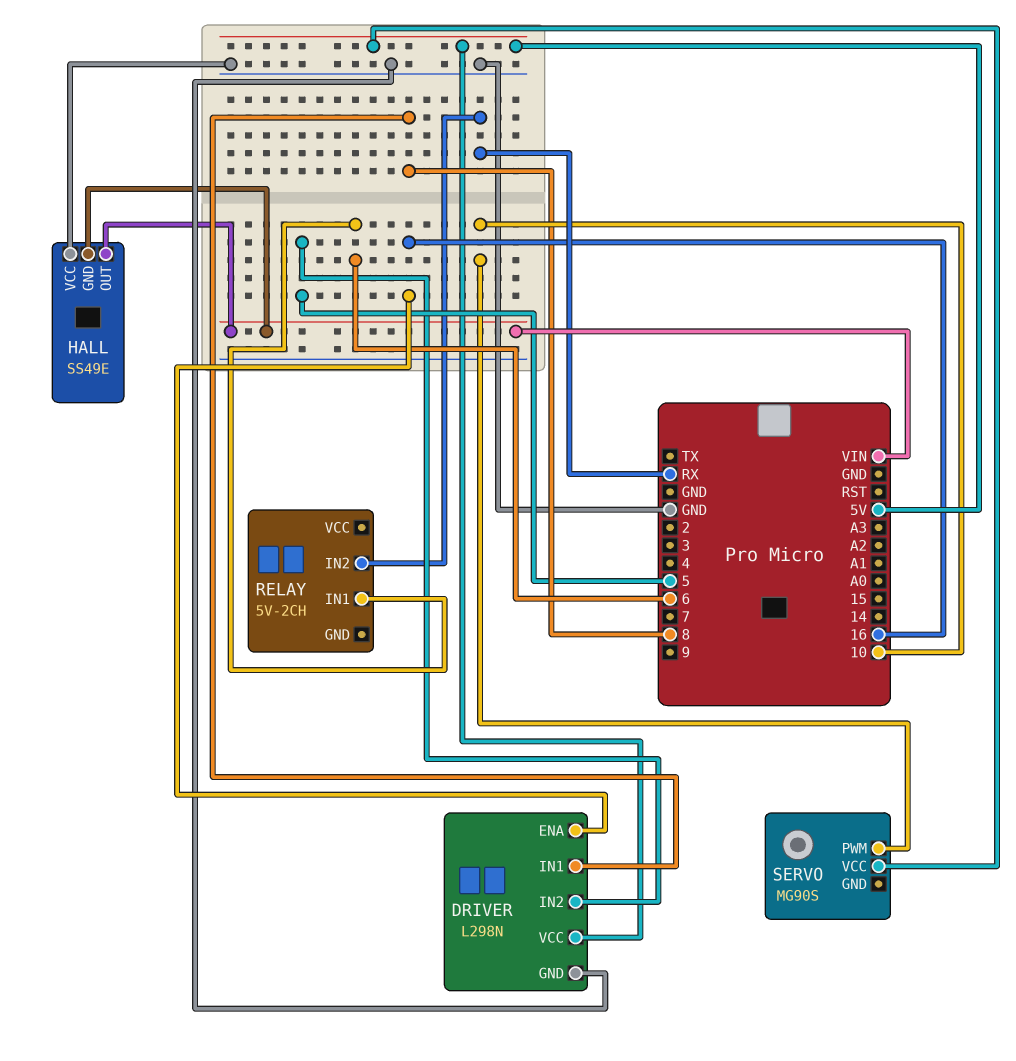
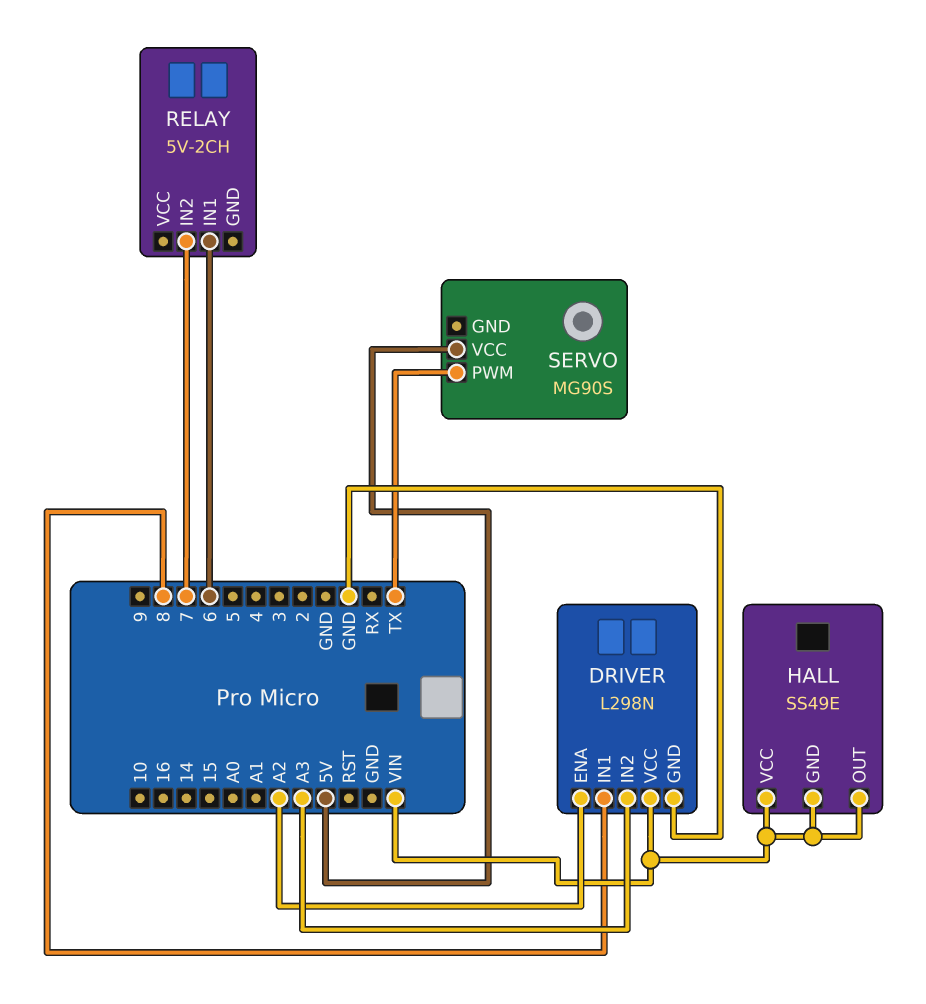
DRIVER pin ENA: 16 -> A2
DRIVER pin IN2: 5 -> A3
DRIVER pin VCC: 5V -> VIN
HALL pin VCC: GND -> VIN
RELAY pin IN2: RX -> 7
SERVO pin PWM: 10 -> TX

